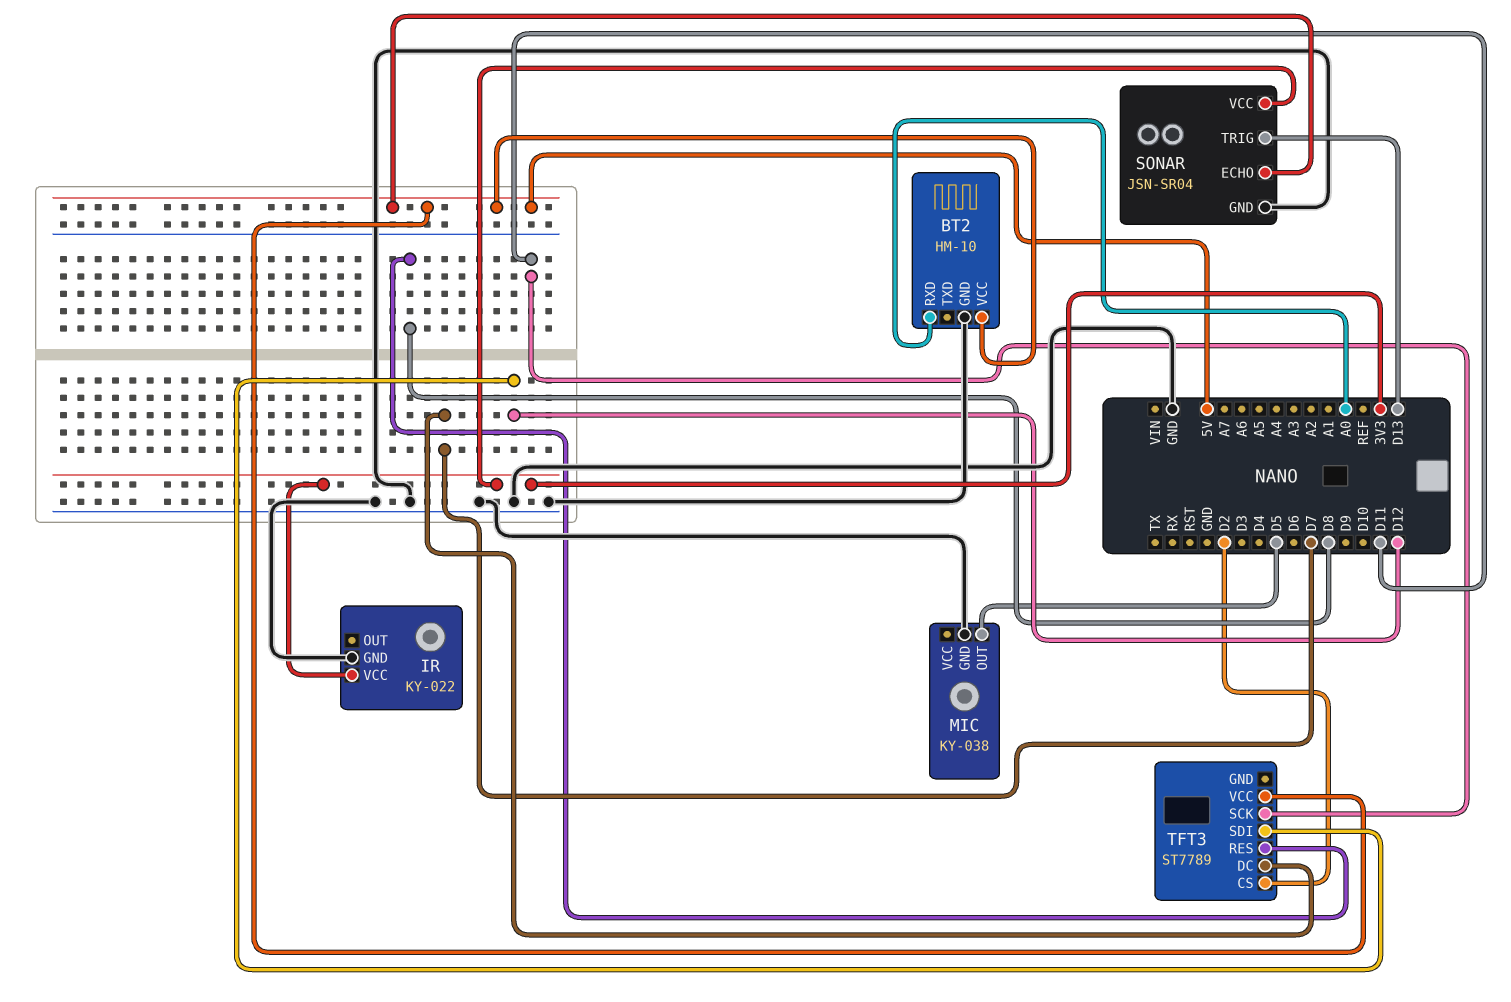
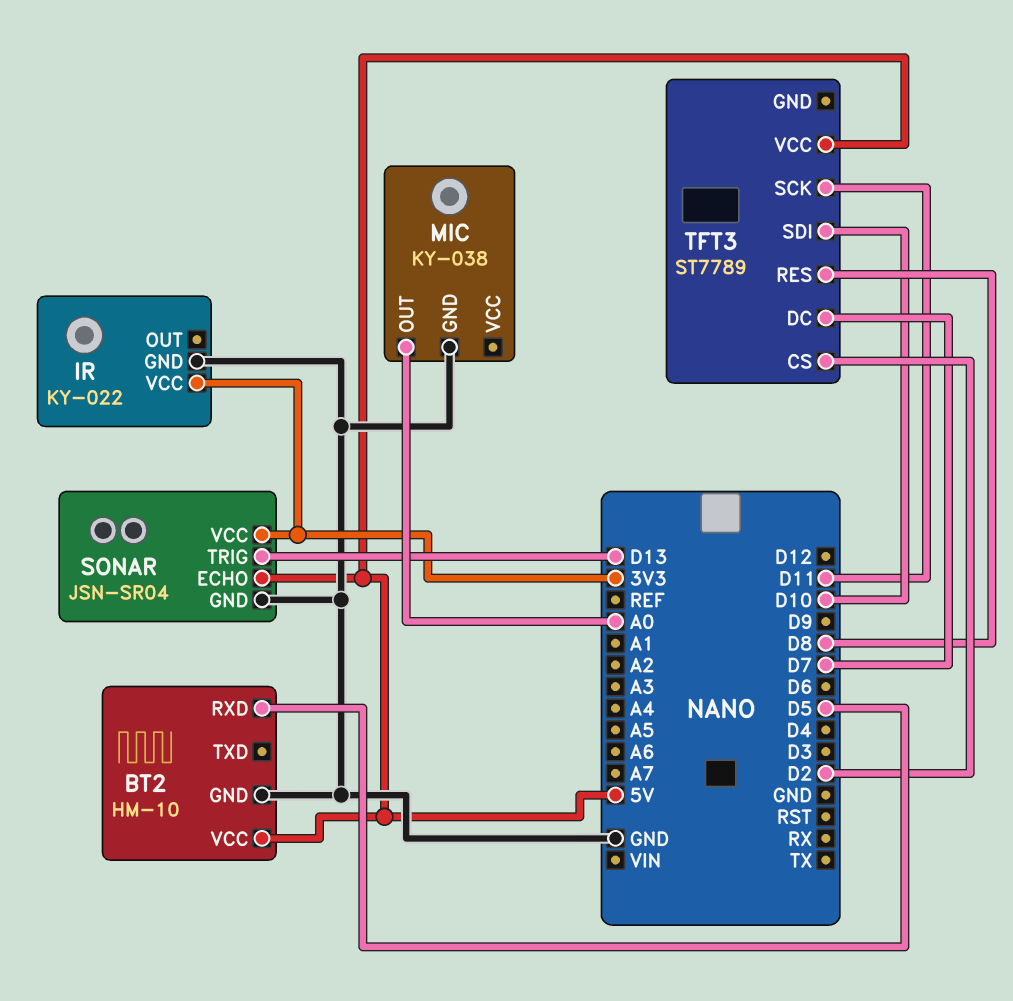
BT2 pin RXD: A0 -> D5
MIC pin OUT: D5 -> A0
TFT3 pin SDI: D12 -> D10

